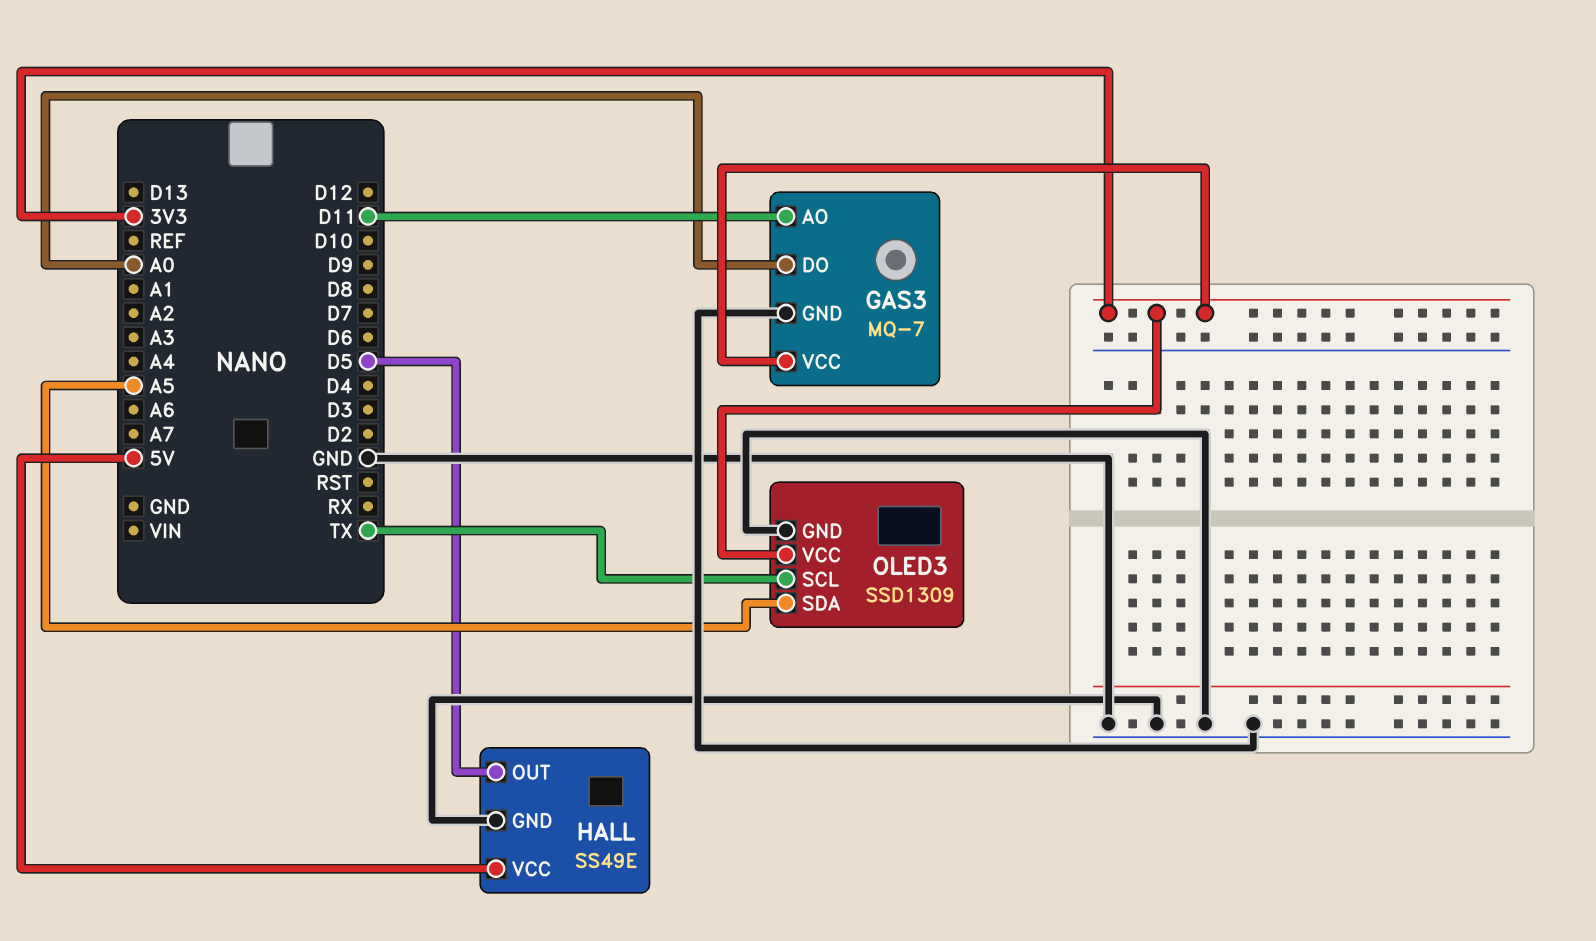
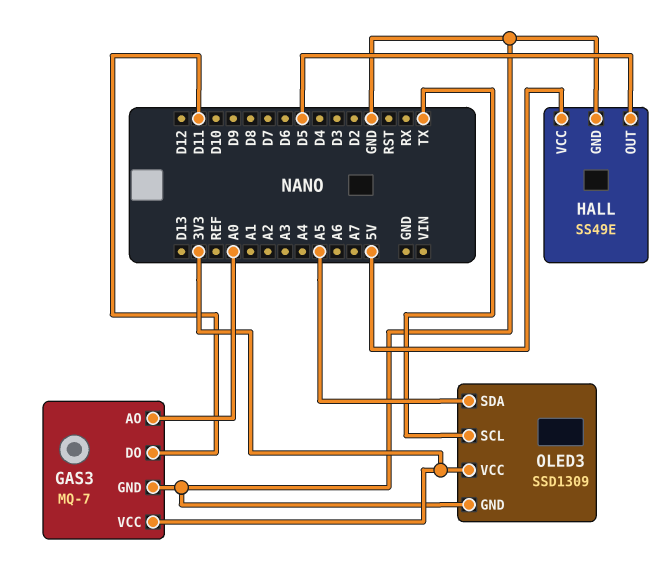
GAS3 pin AO: D11 -> A0
GAS3 pin DO: A0 -> D11

